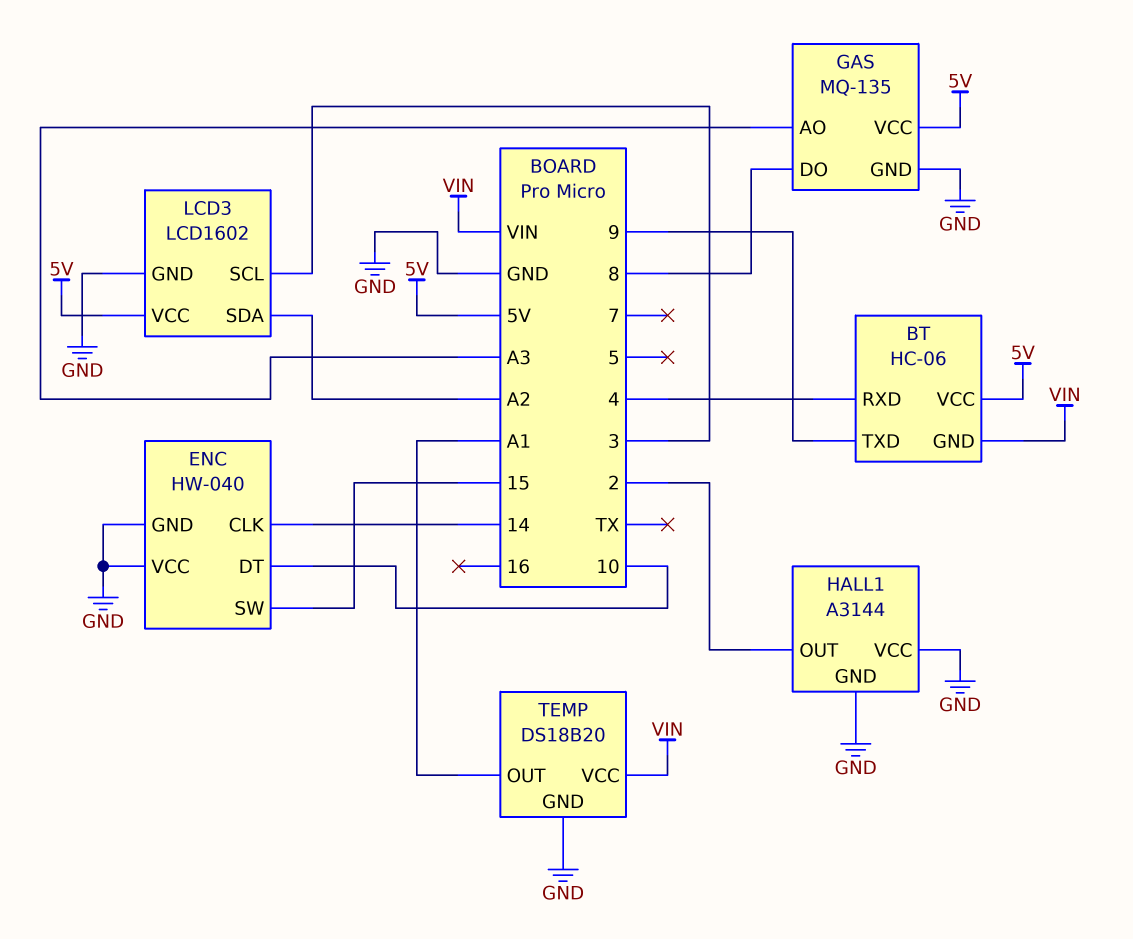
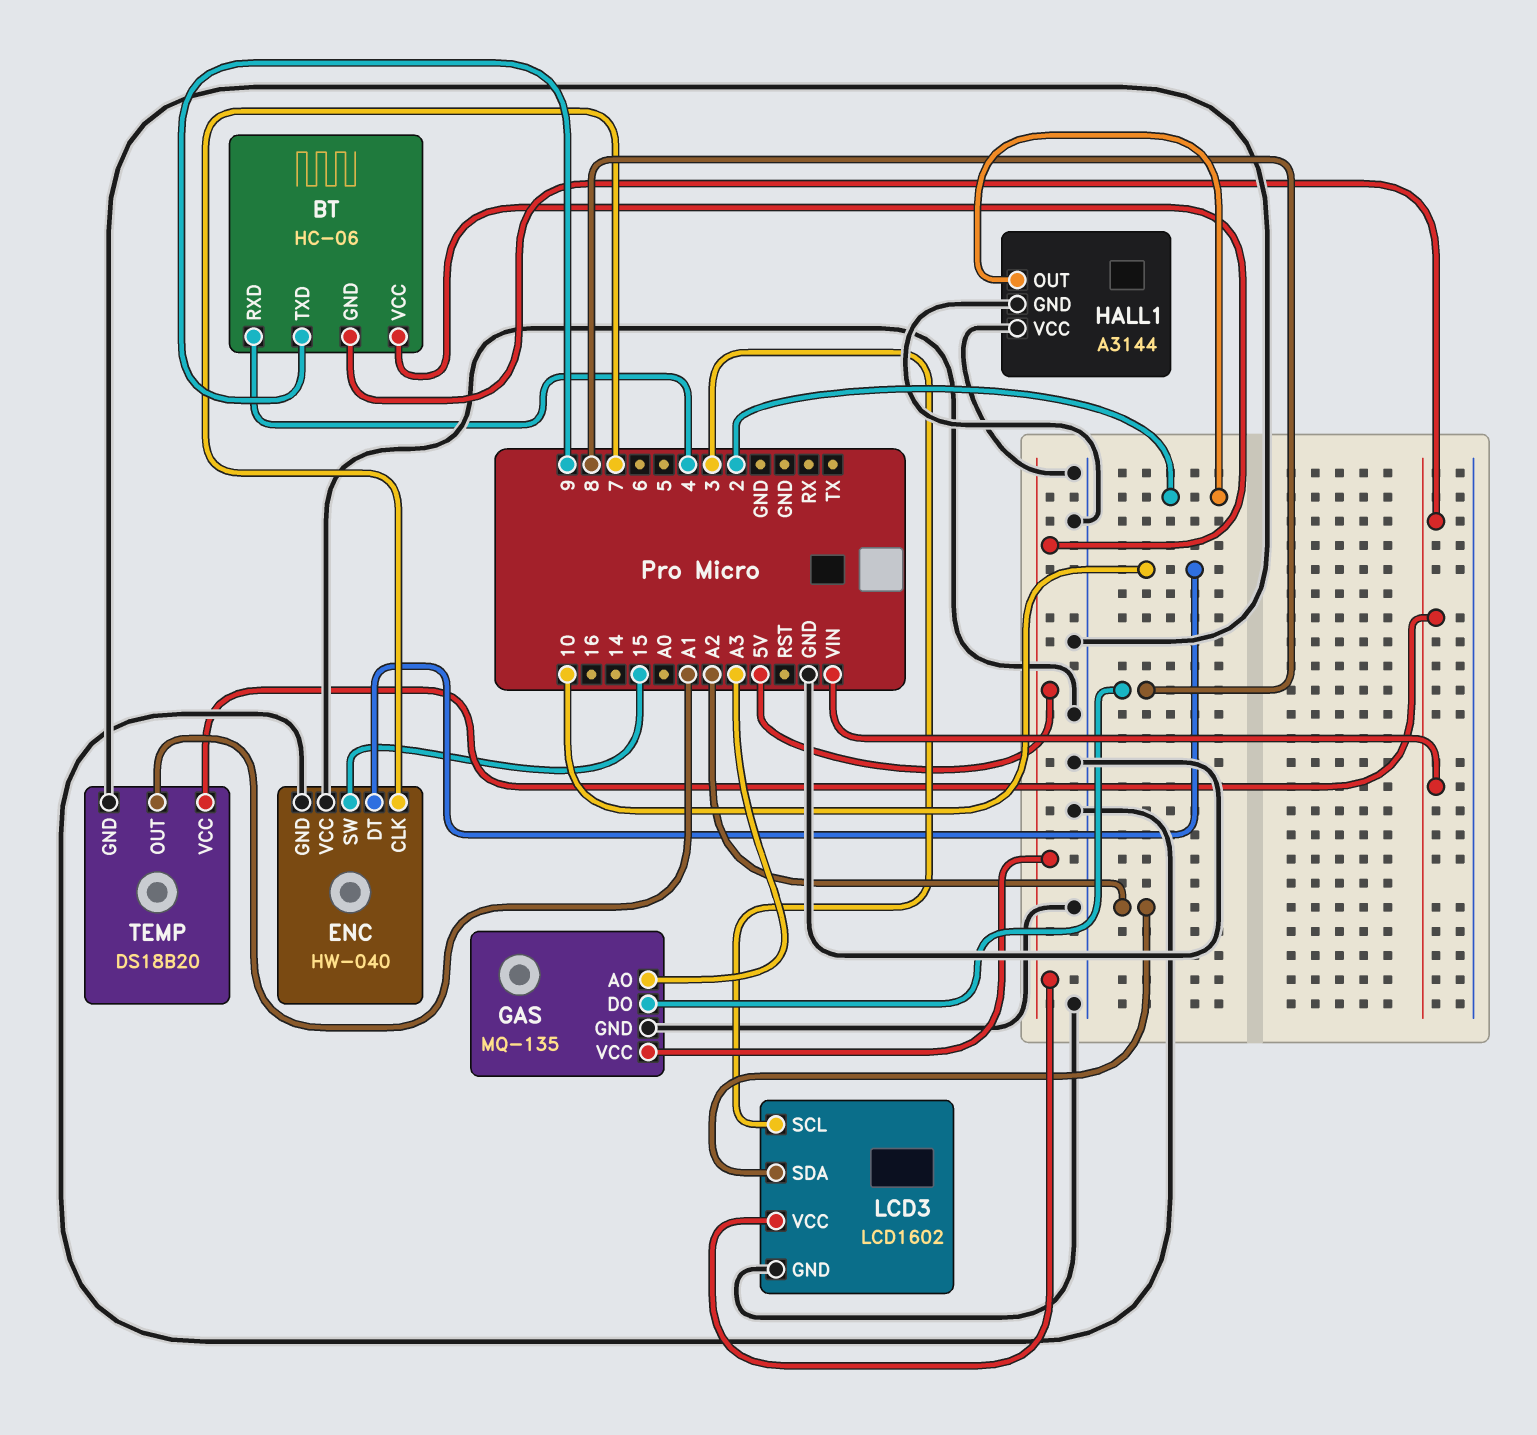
ENC pin CLK: 14 -> 7

